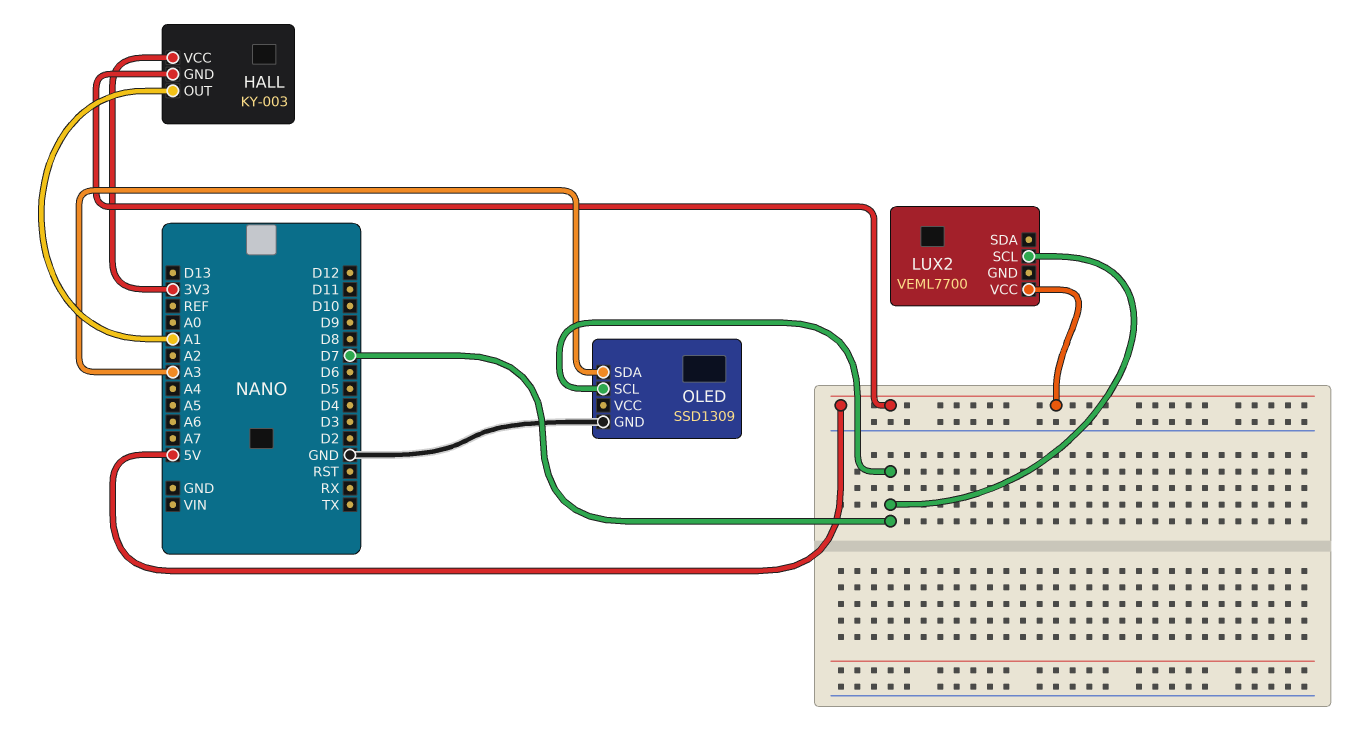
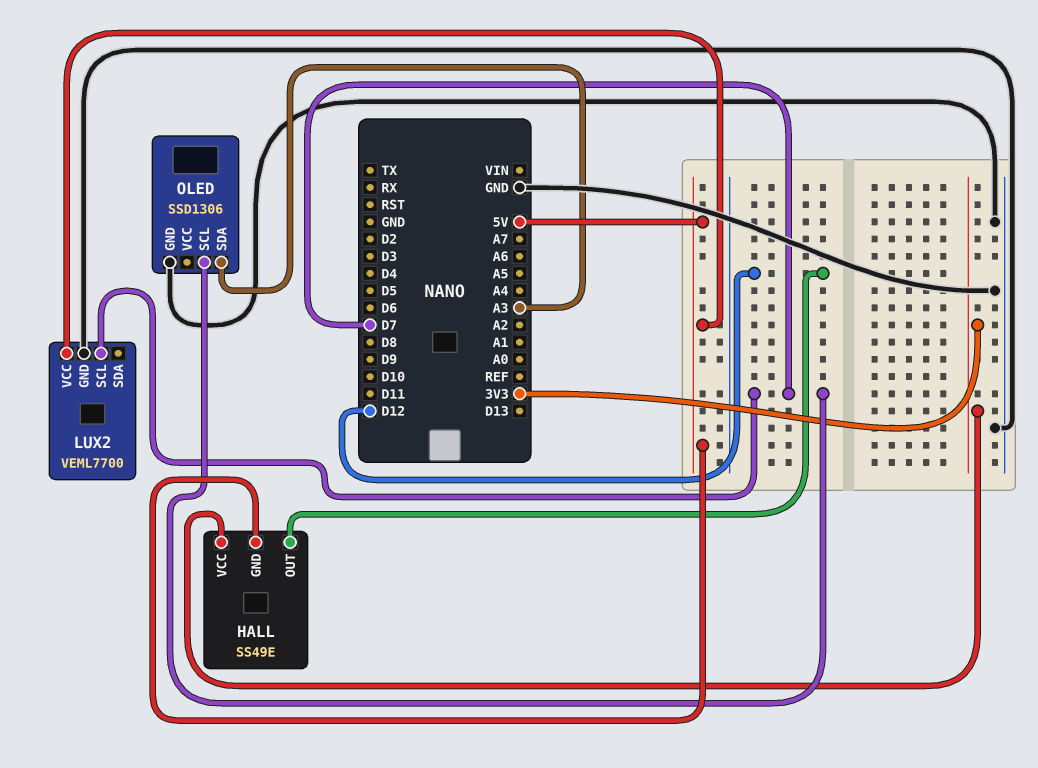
HALL: KY-003 -> SS49E
HALL pin OUT: A1 -> D12
LUX2 pin GND: none -> GND
OLED: SSD1309 -> SSD1306

